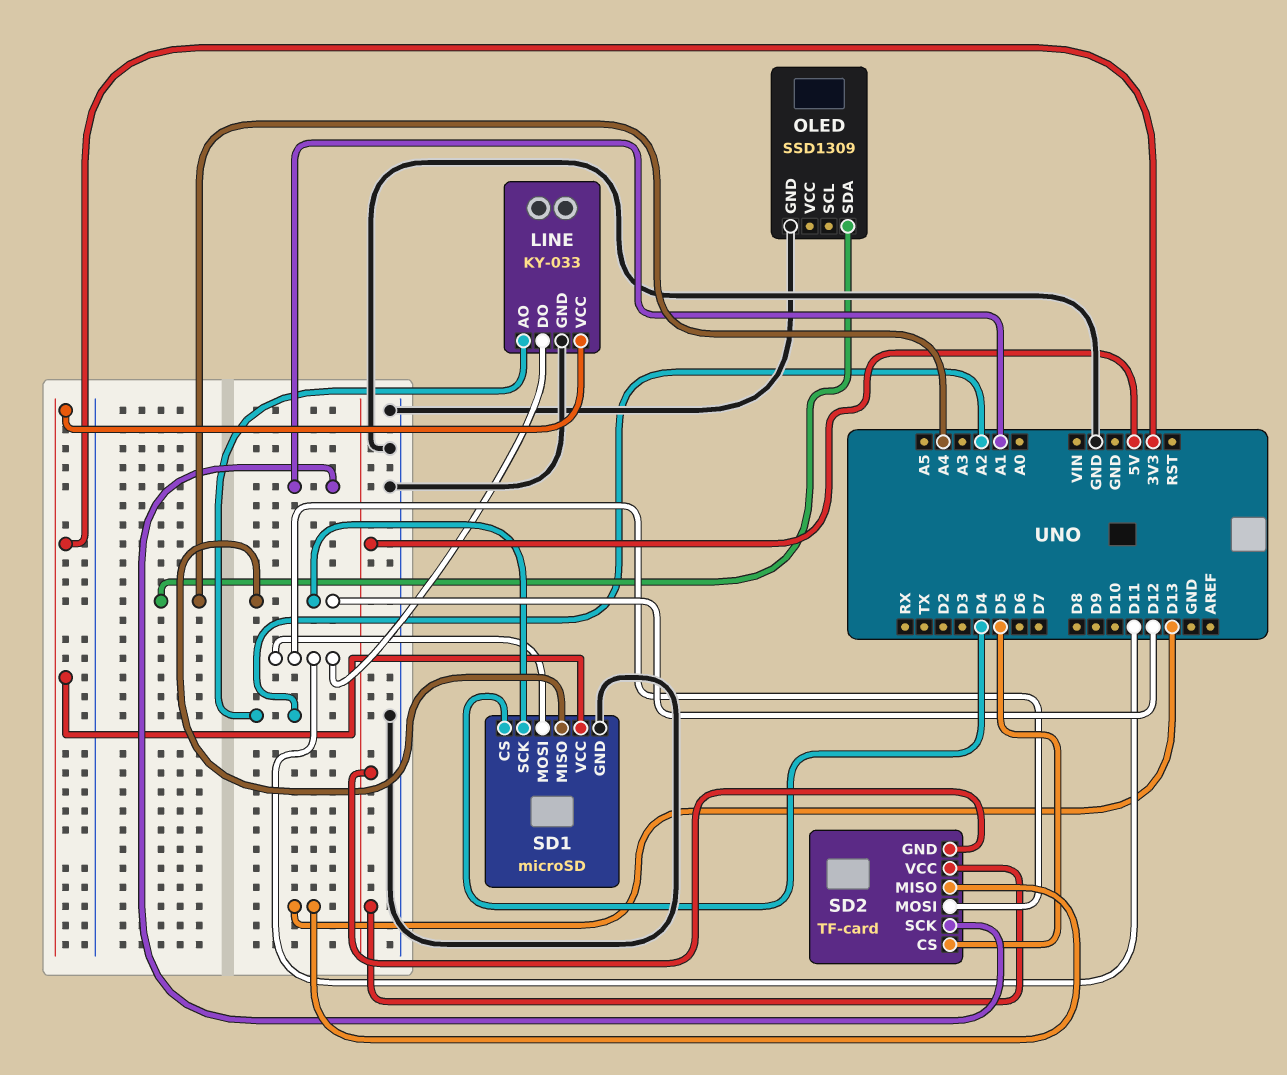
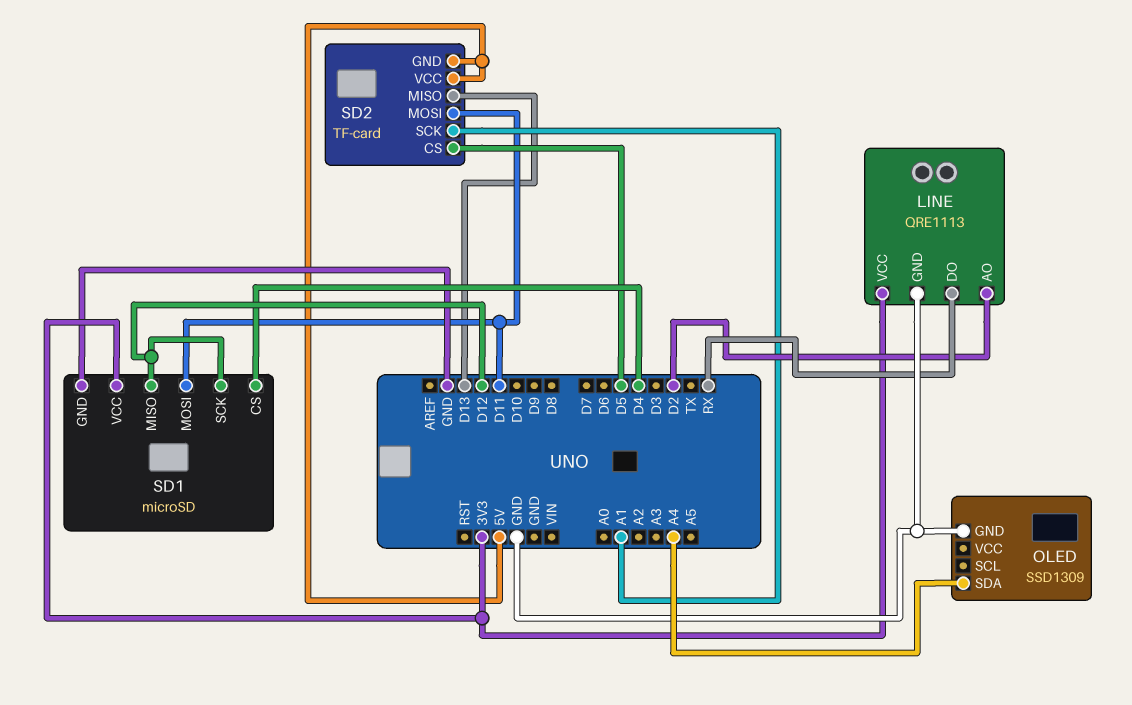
LINE: KY-033 -> QRE1113
LINE pin AO: A2 -> D2
LINE pin DO: D11 -> RX

